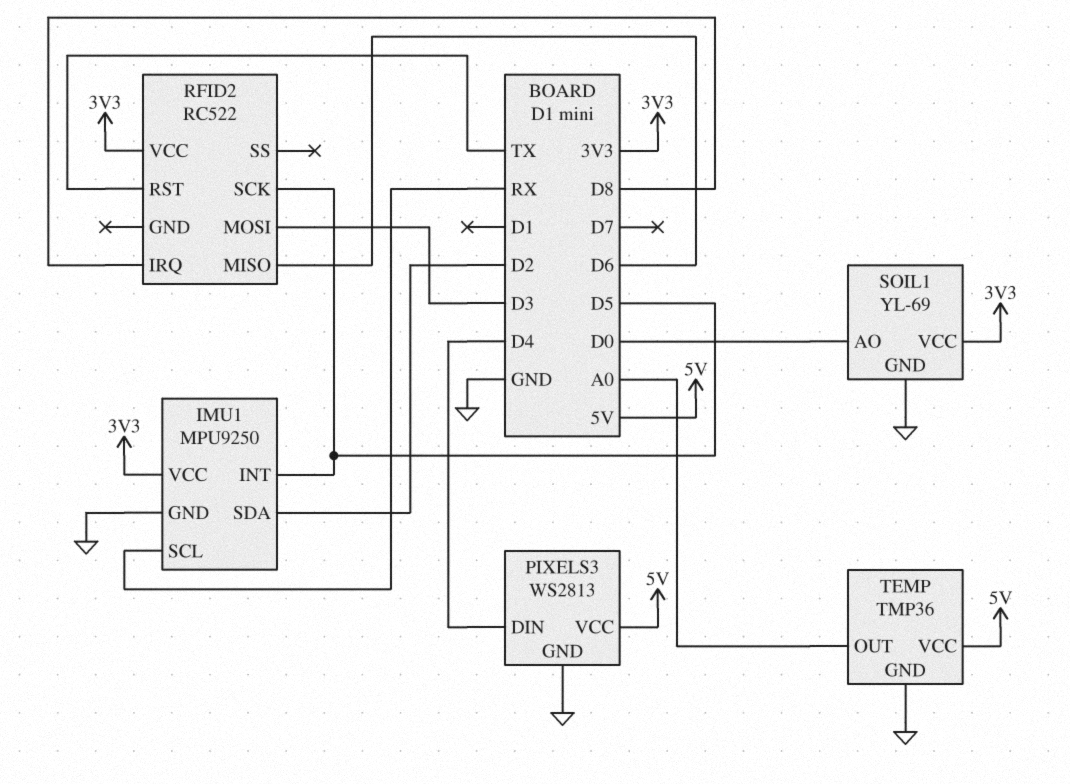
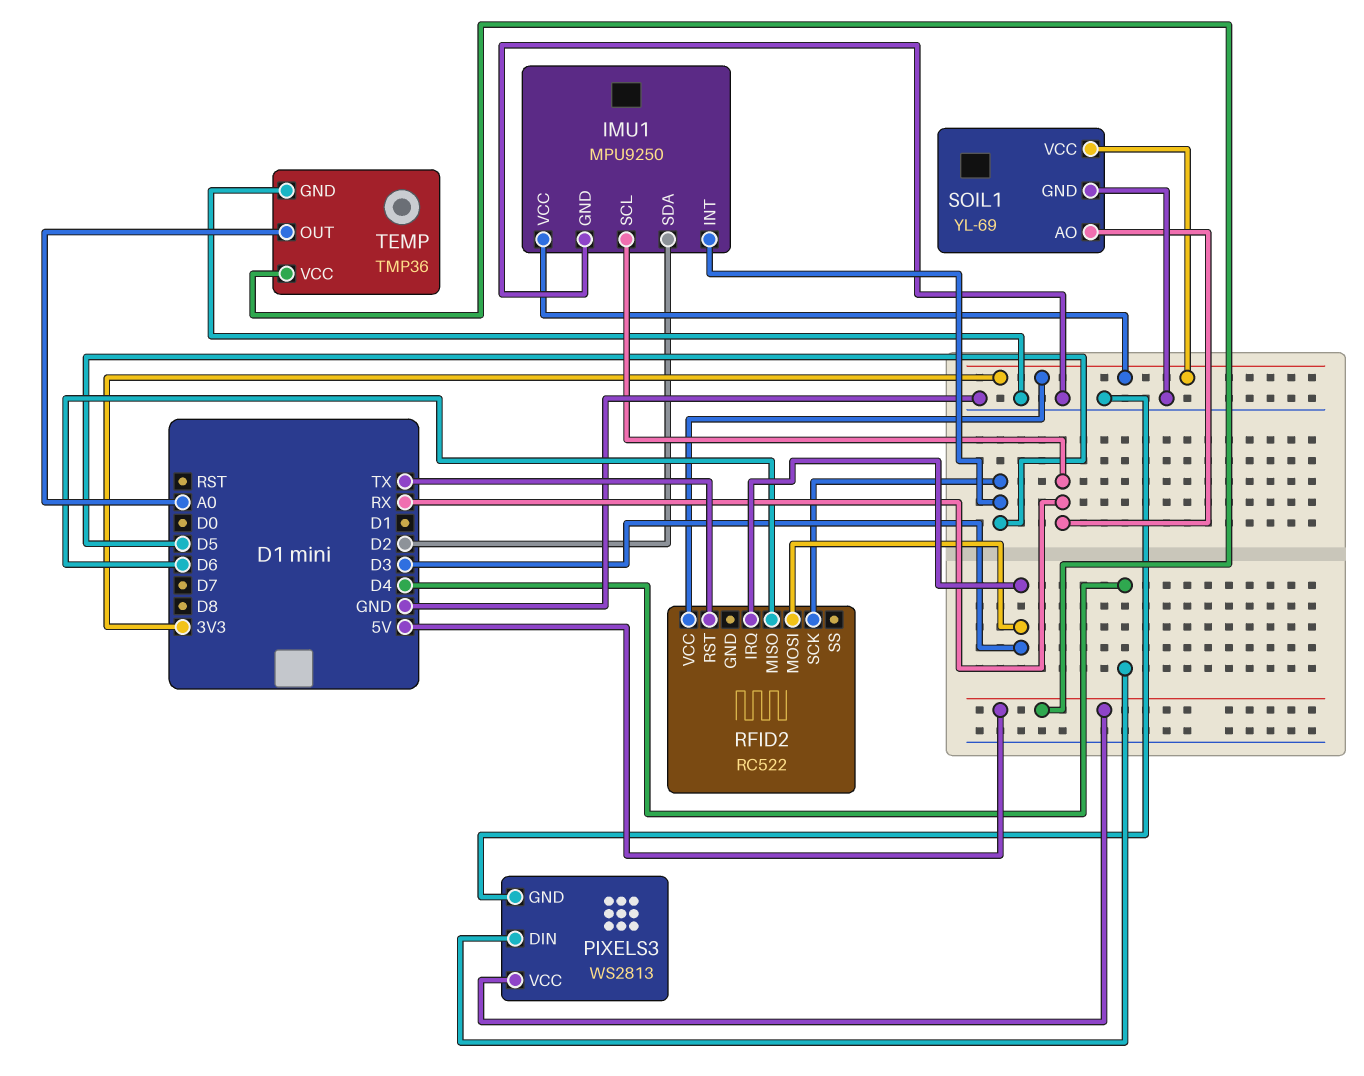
RFID2 pin IRQ: D8 -> D3
SOIL1 pin AO: D0 -> RX

